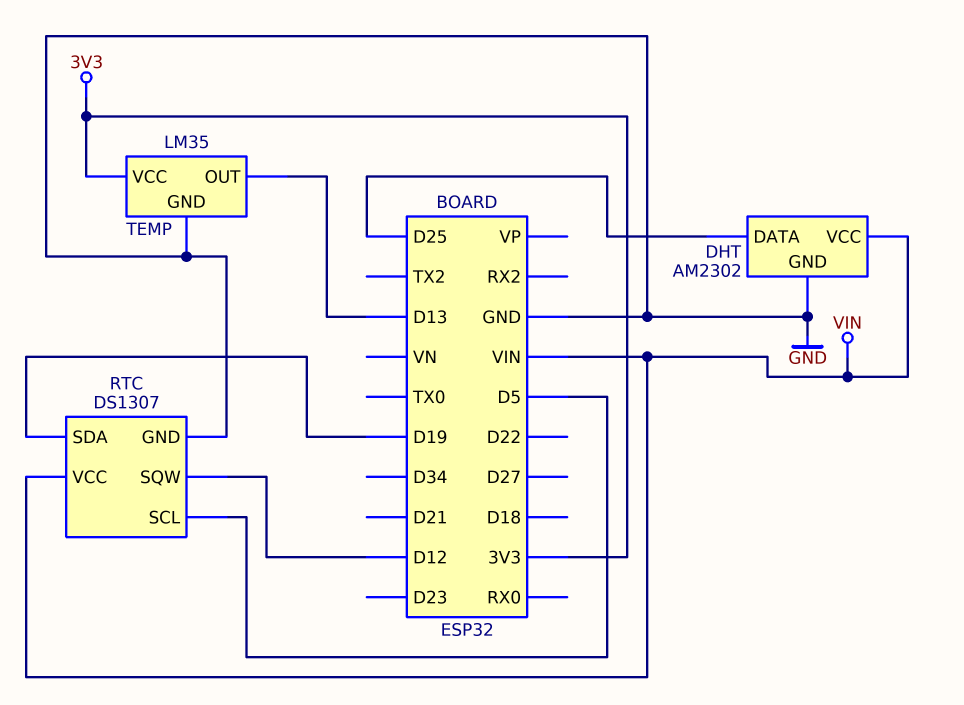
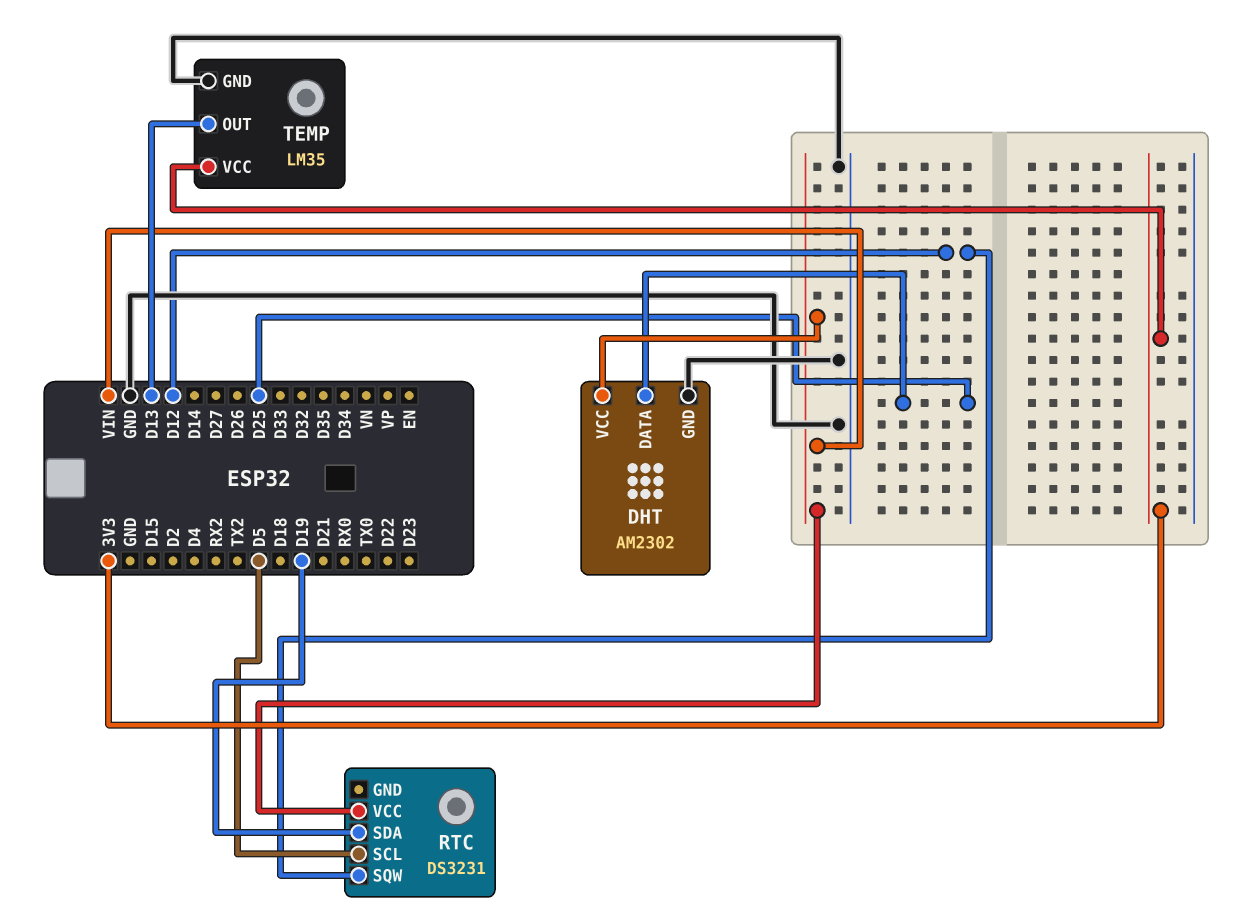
RTC: DS1307 -> DS3231
RTC pin GND: GND -> none

